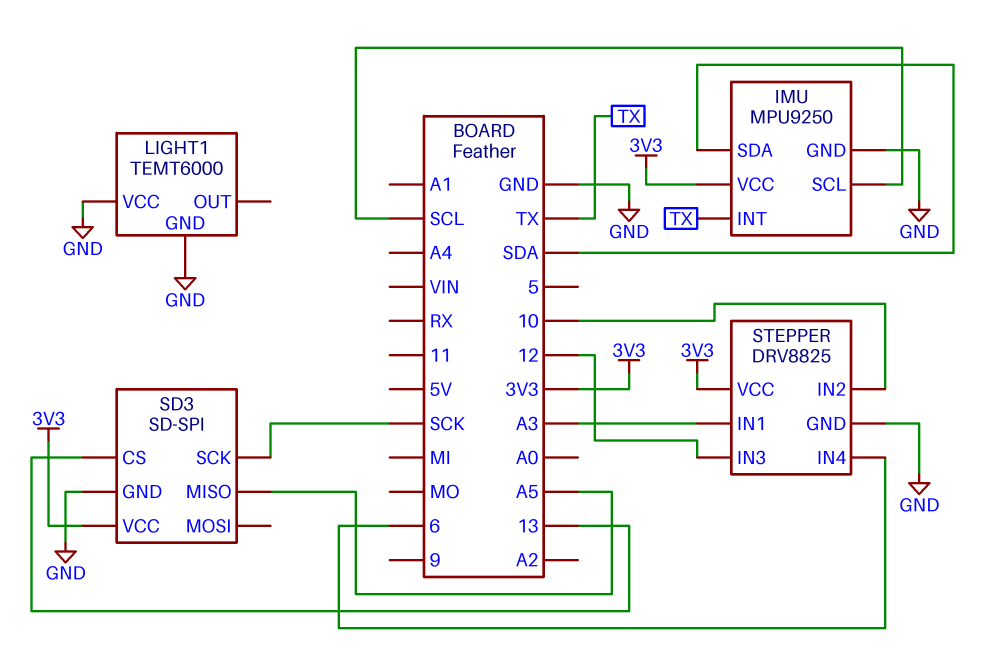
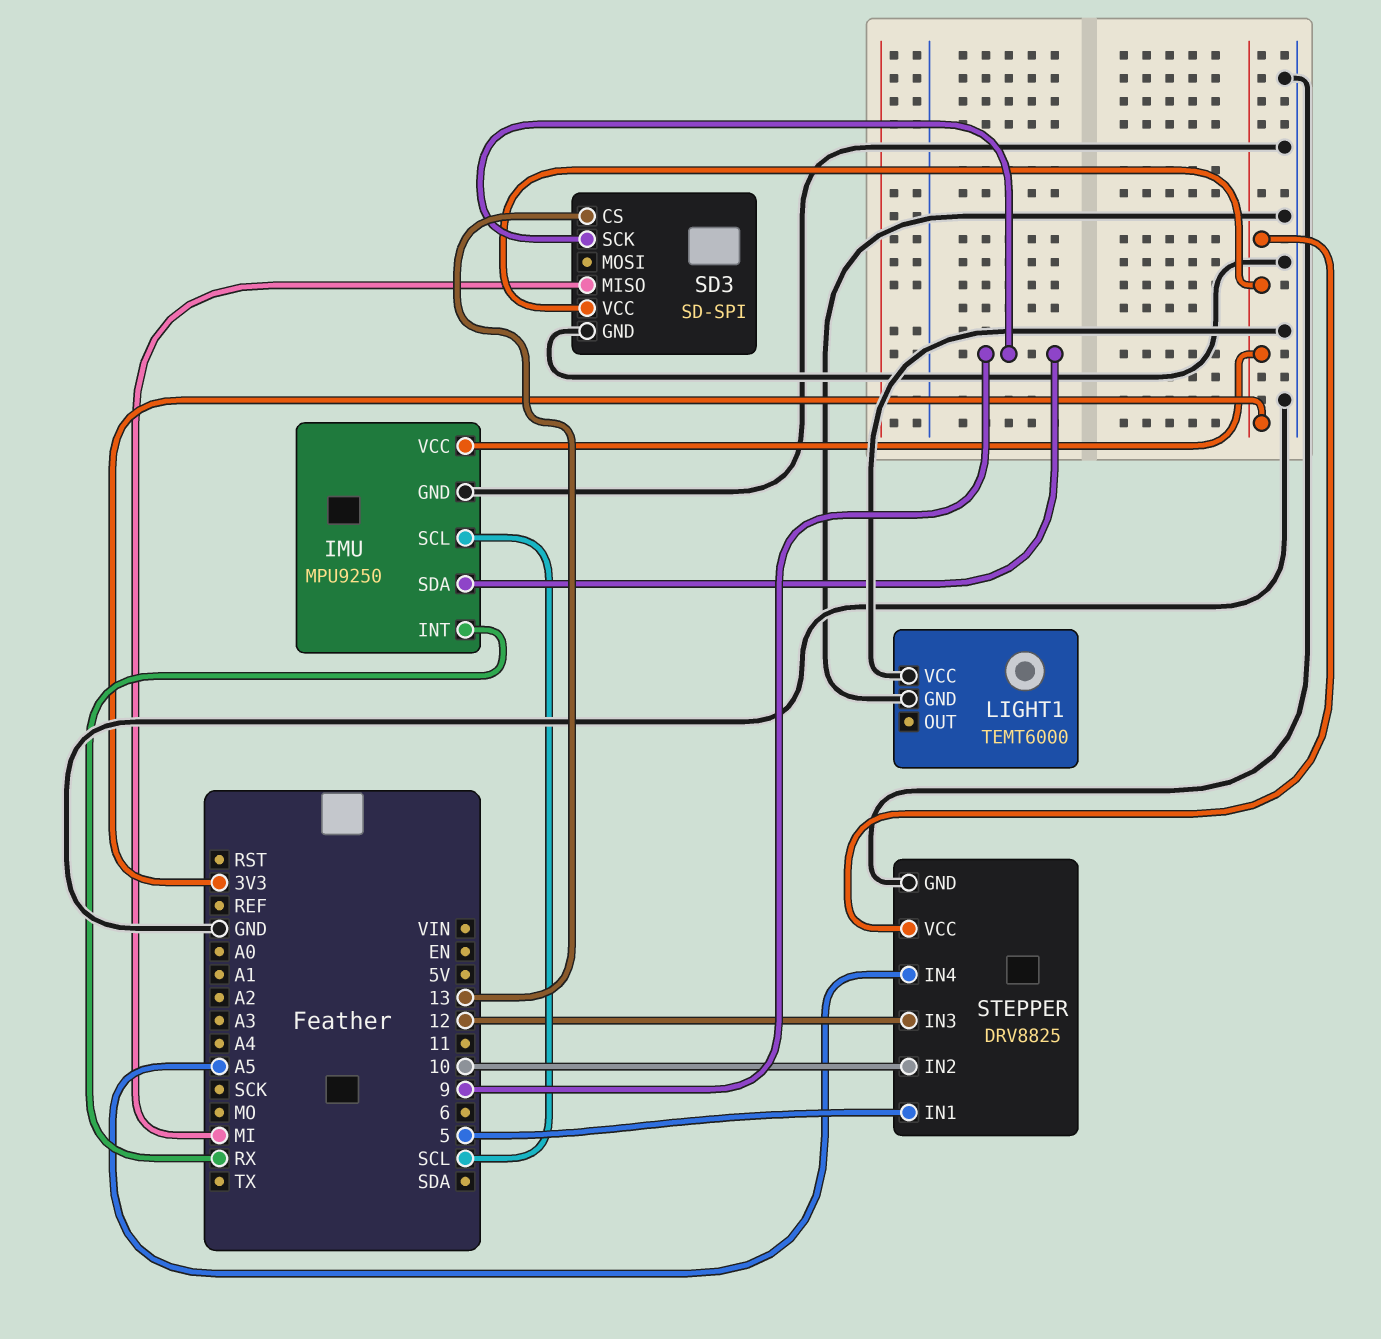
IMU pin INT: TX -> RX
IMU pin SDA: SDA -> 9
SD3 pin MISO: A5 -> MI
SD3 pin SCK: SCK -> 9
STEPPER pin IN1: A3 -> 5
STEPPER pin IN4: 6 -> A5

